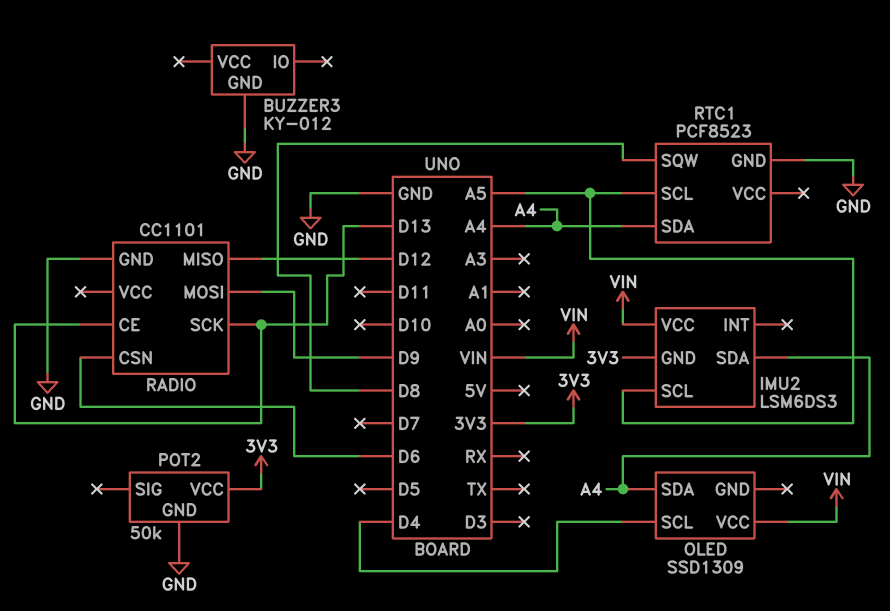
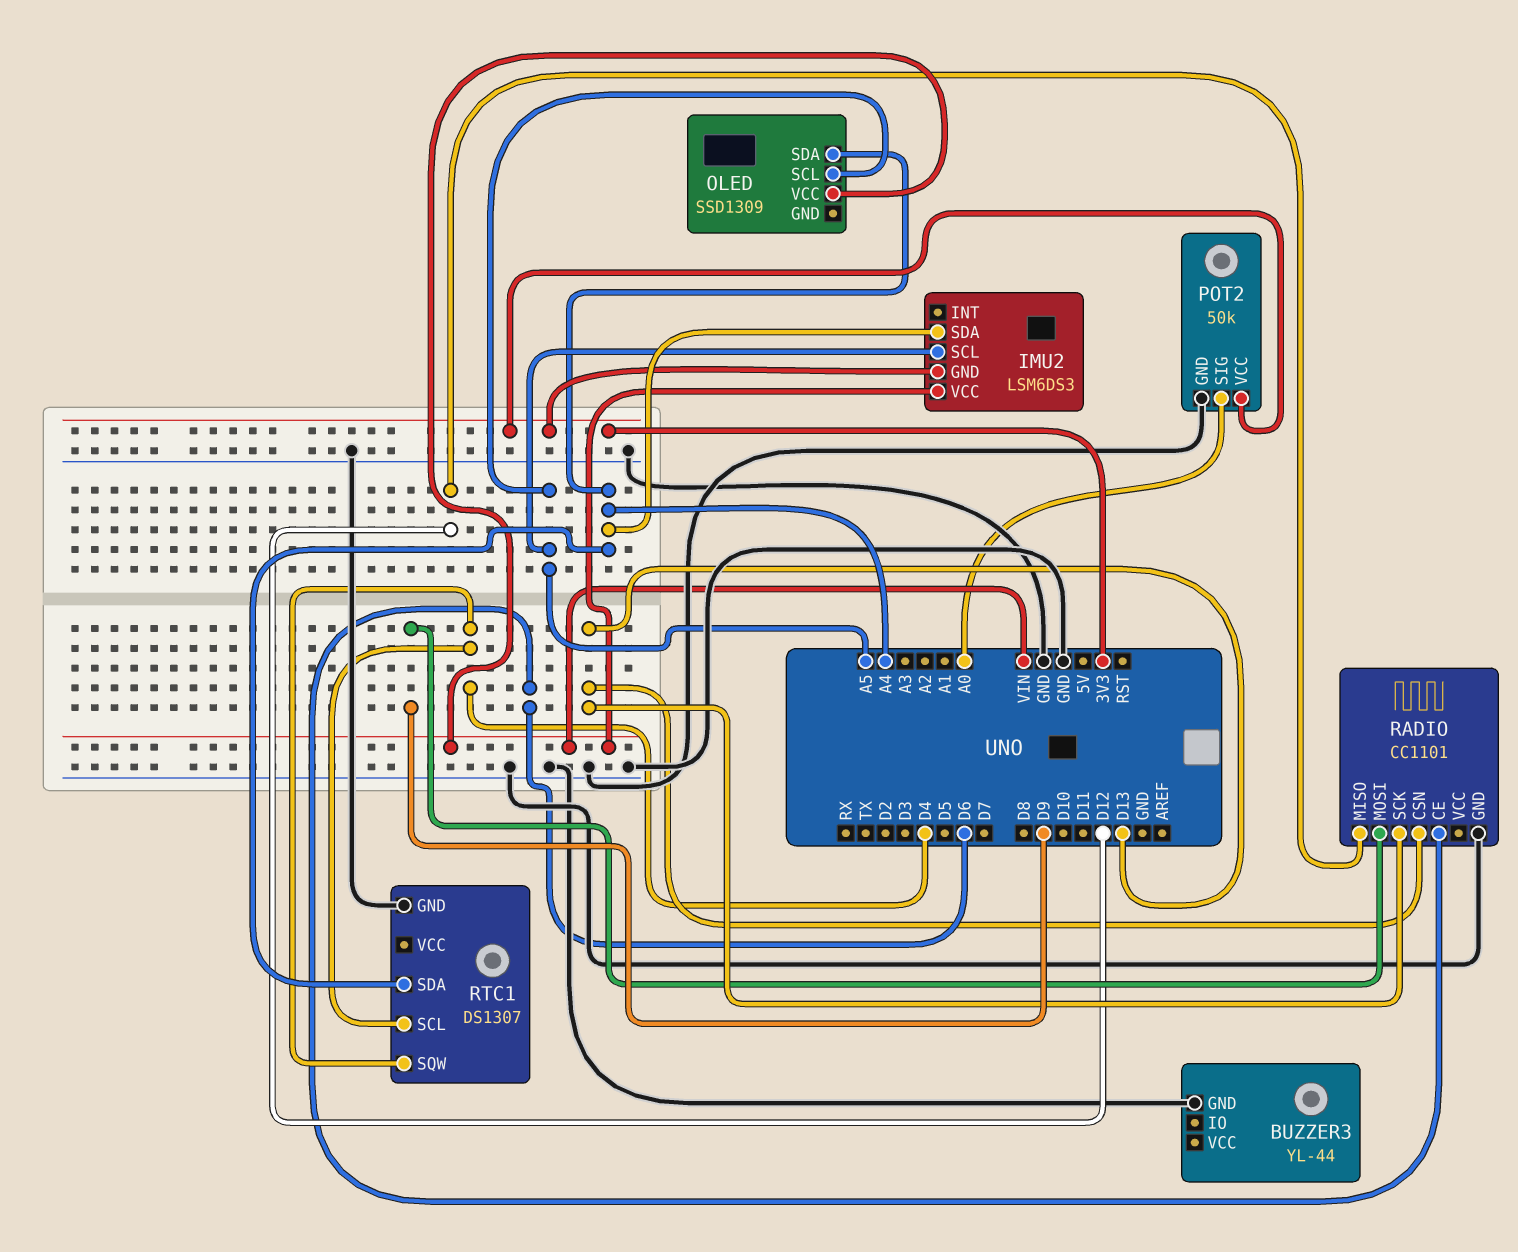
BUZZER3: KY-012 -> YL-44
OLED pin SCL: D4 -> A5
POT2 pin SIG: none -> A0
RADIO pin CE: D13 -> D6
RADIO pin CSN: D6 -> D13
RTC1: PCF8523 -> DS1307
RTC1 pin SCL: A5 -> D4
RTC1 pin SQW: D8 -> D4

